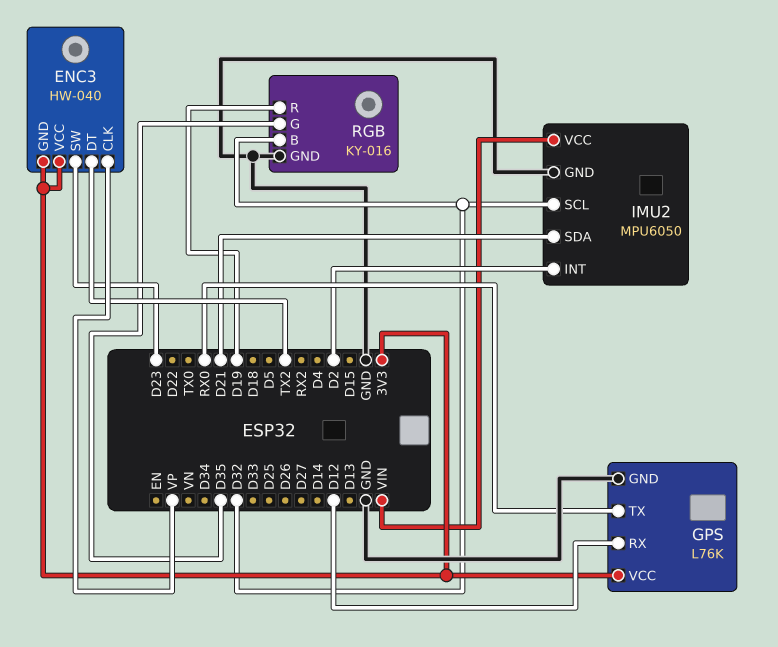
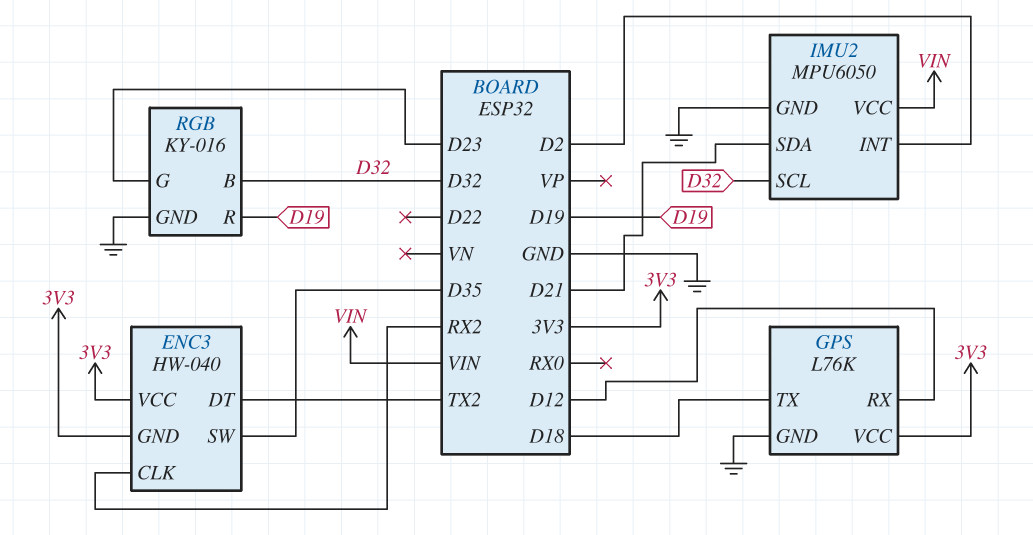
ENC3 pin CLK: VP -> RX2
ENC3 pin SW: D23 -> D35
GPS pin TX: RX0 -> D18
RGB pin G: D35 -> D23

